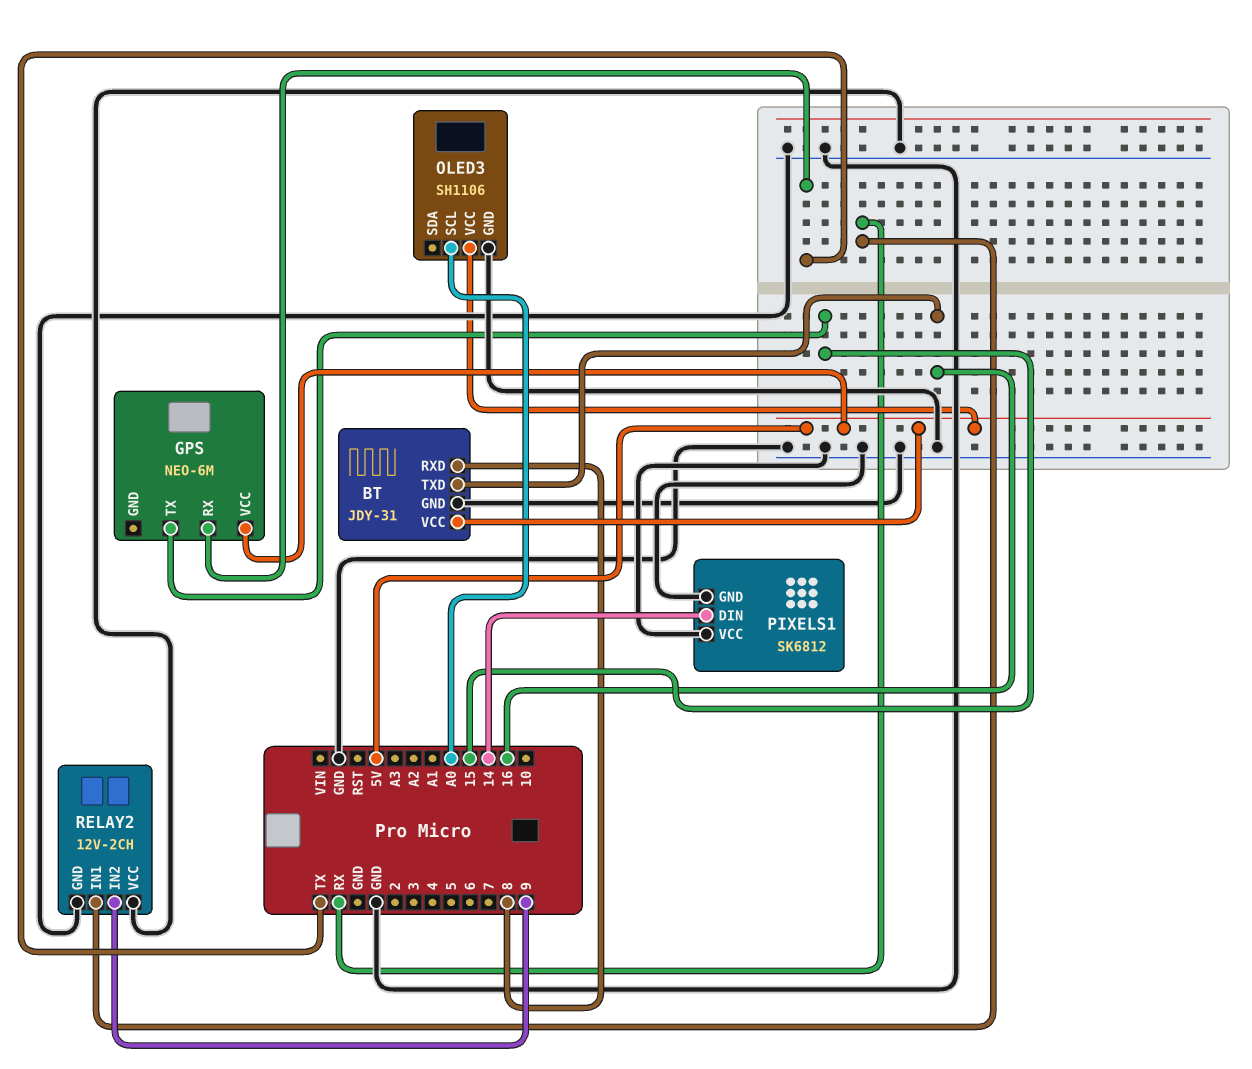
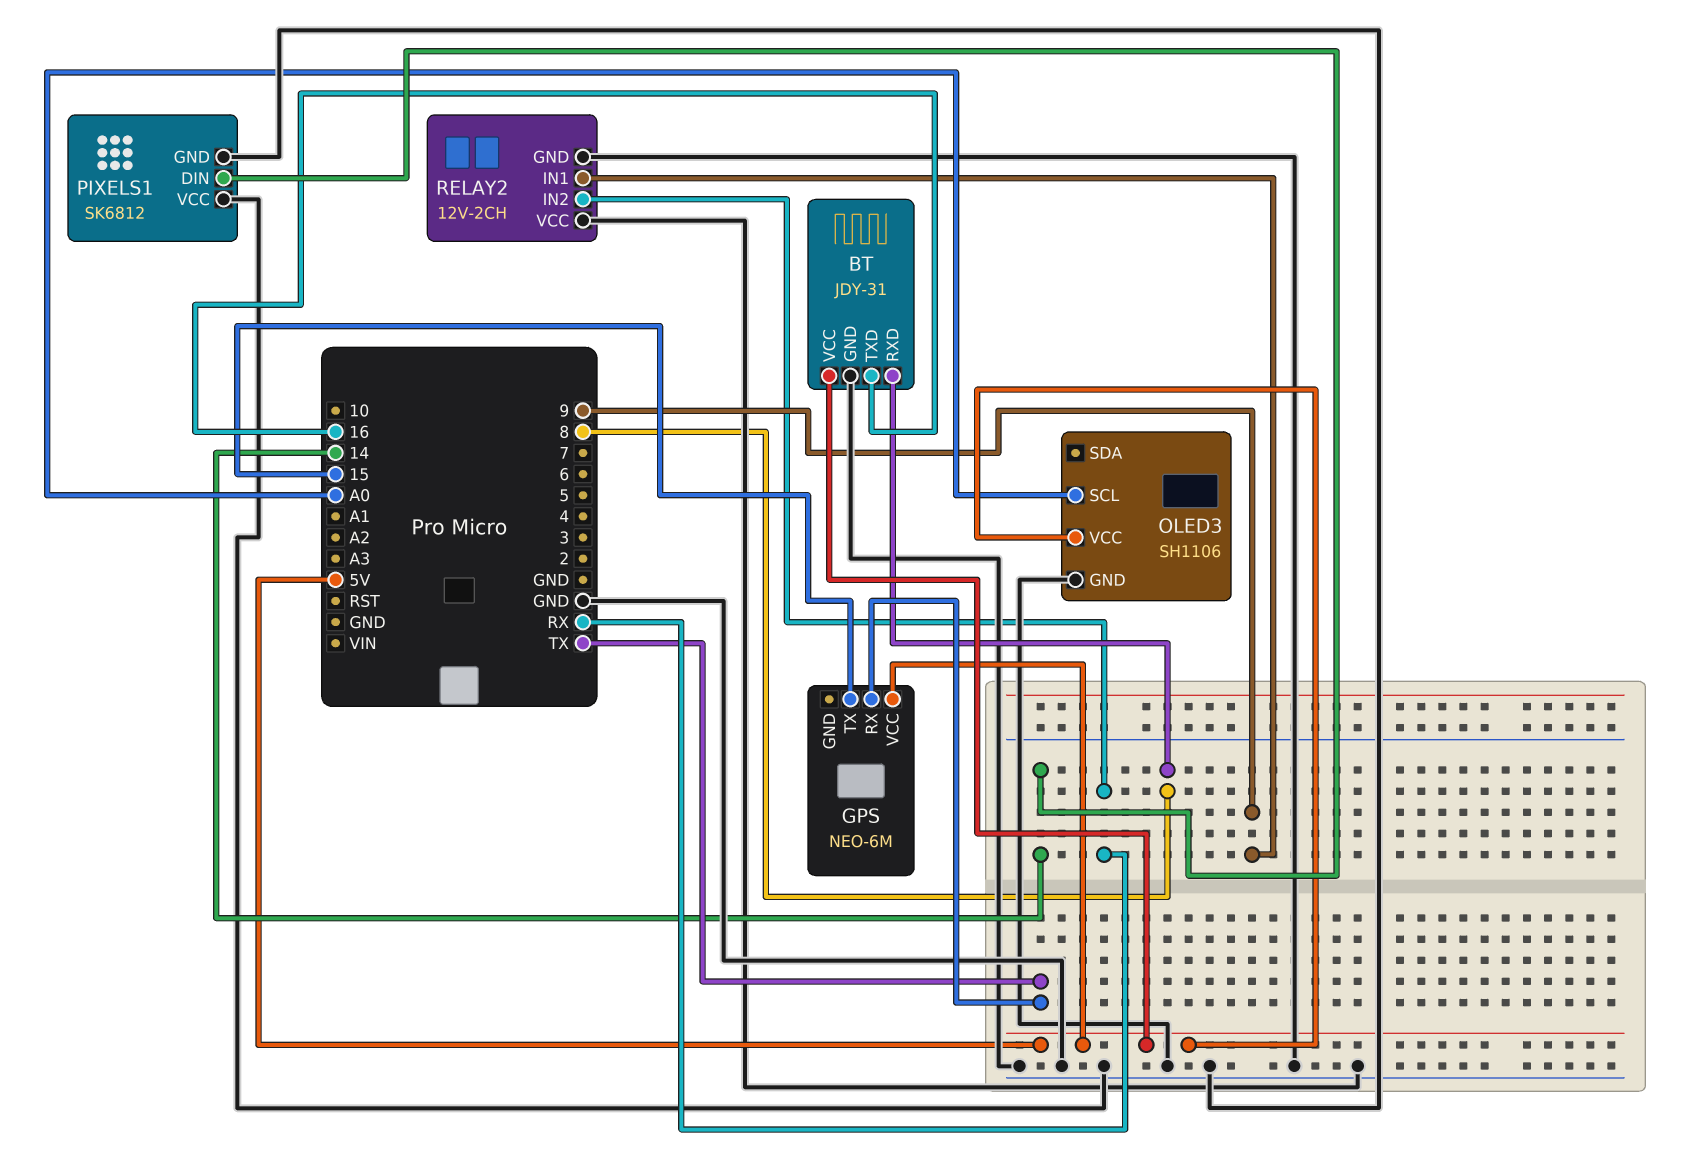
RELAY2 pin IN1: RX -> 9
RELAY2 pin IN2: 9 -> RX

